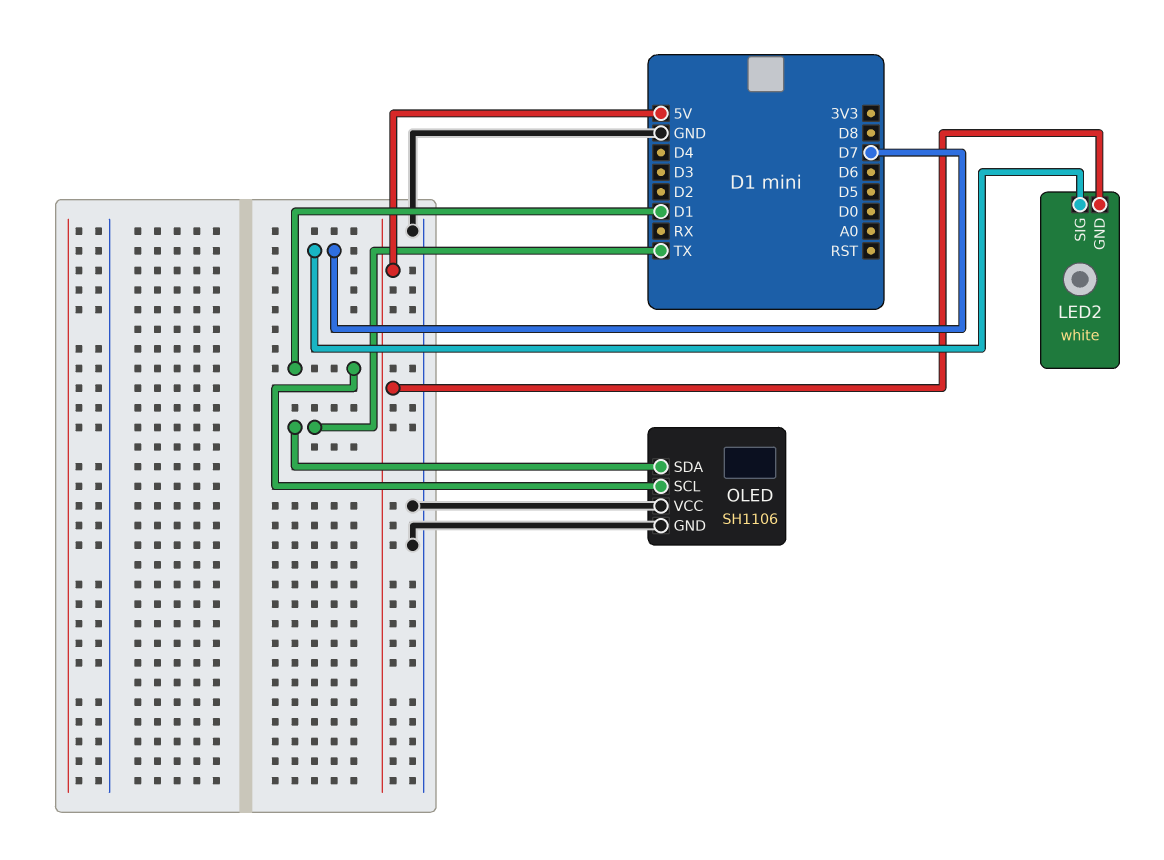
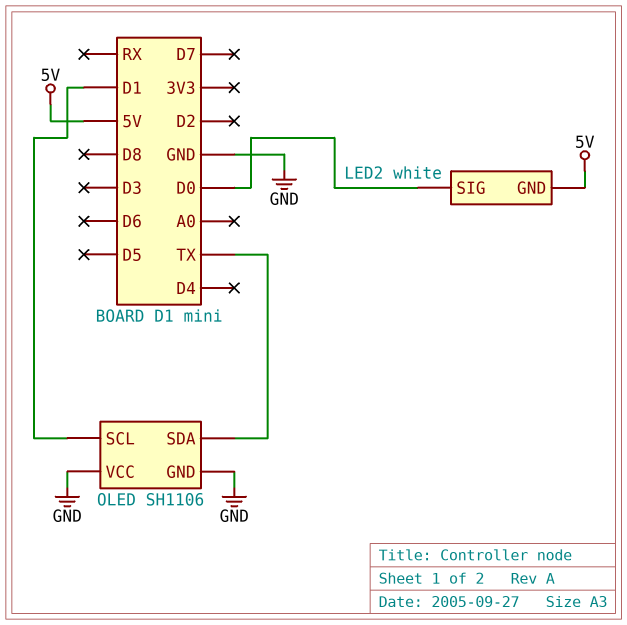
LED2 pin SIG: D7 -> D0

